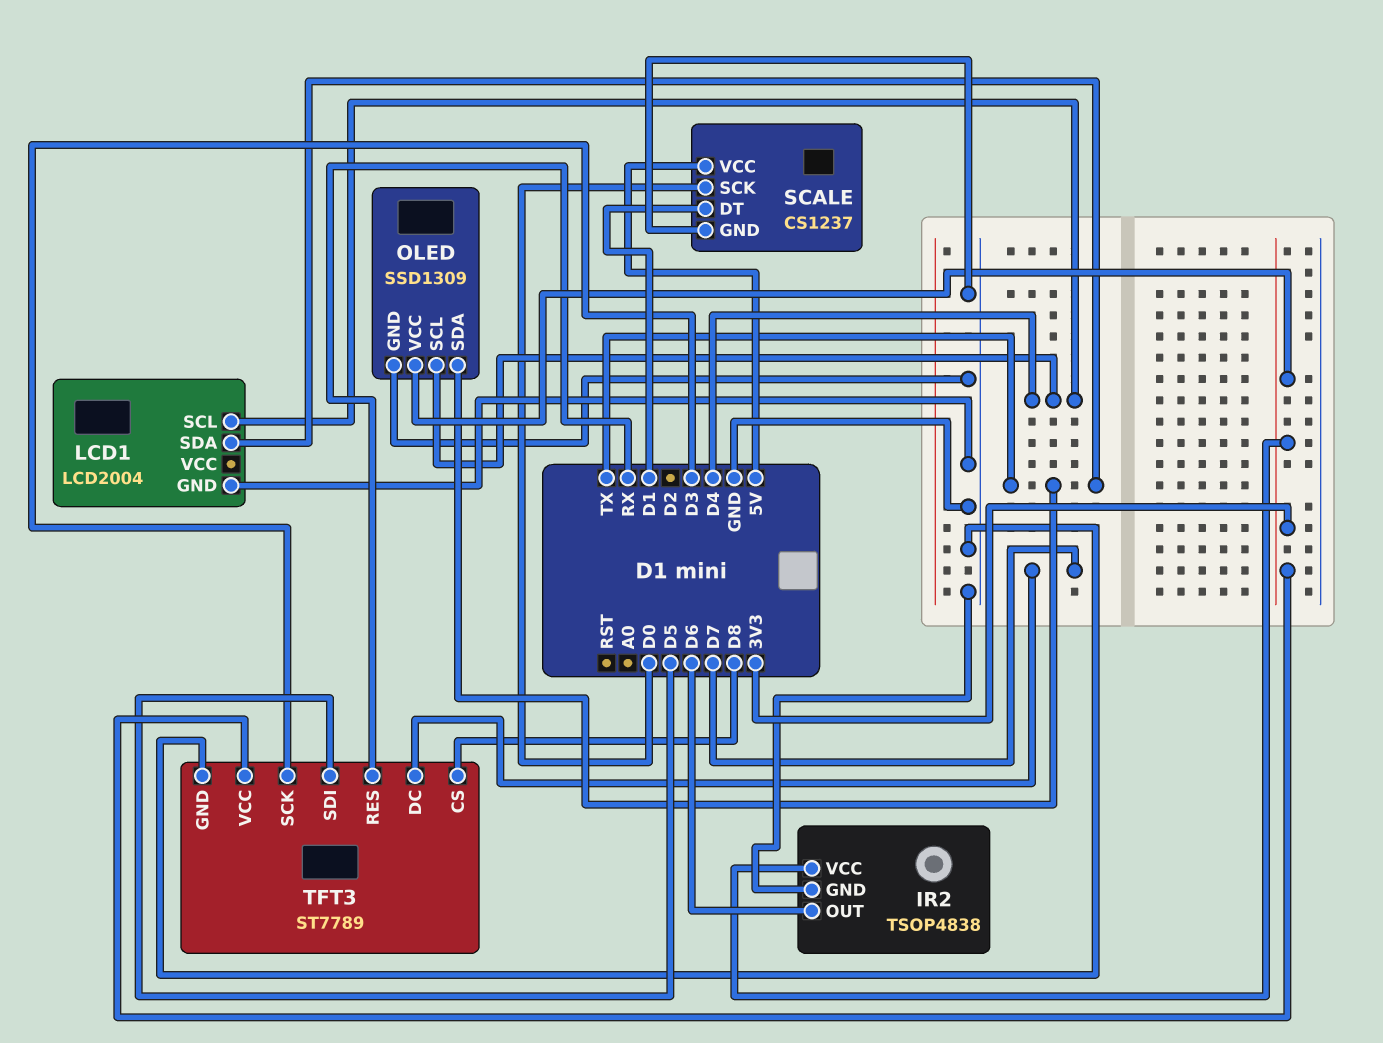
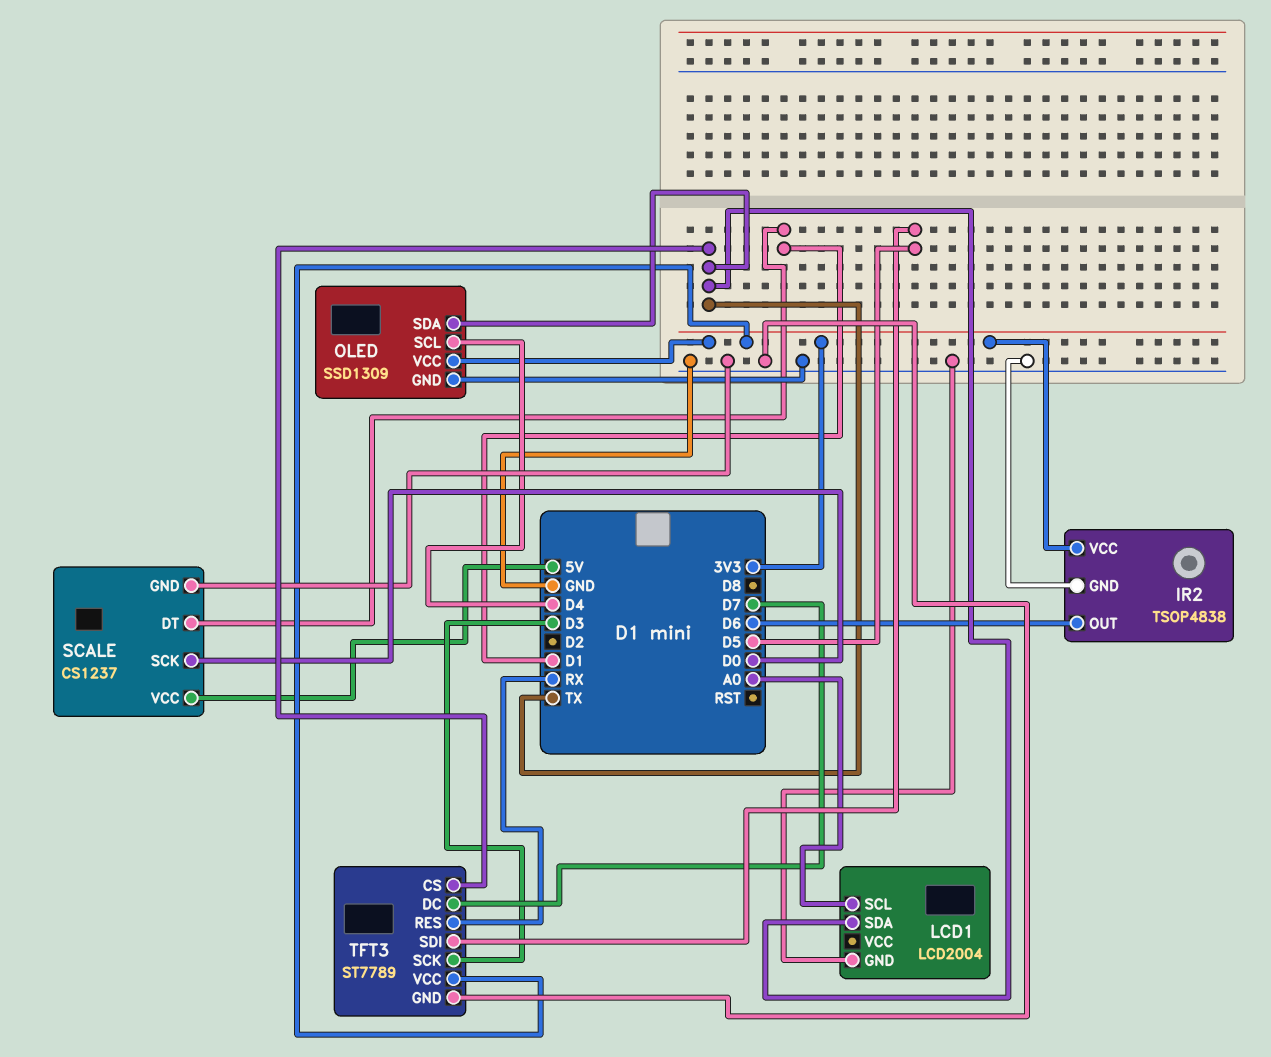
LCD1 pin SCL: D4 -> A0
TFT3 pin CS: D8 -> TX

